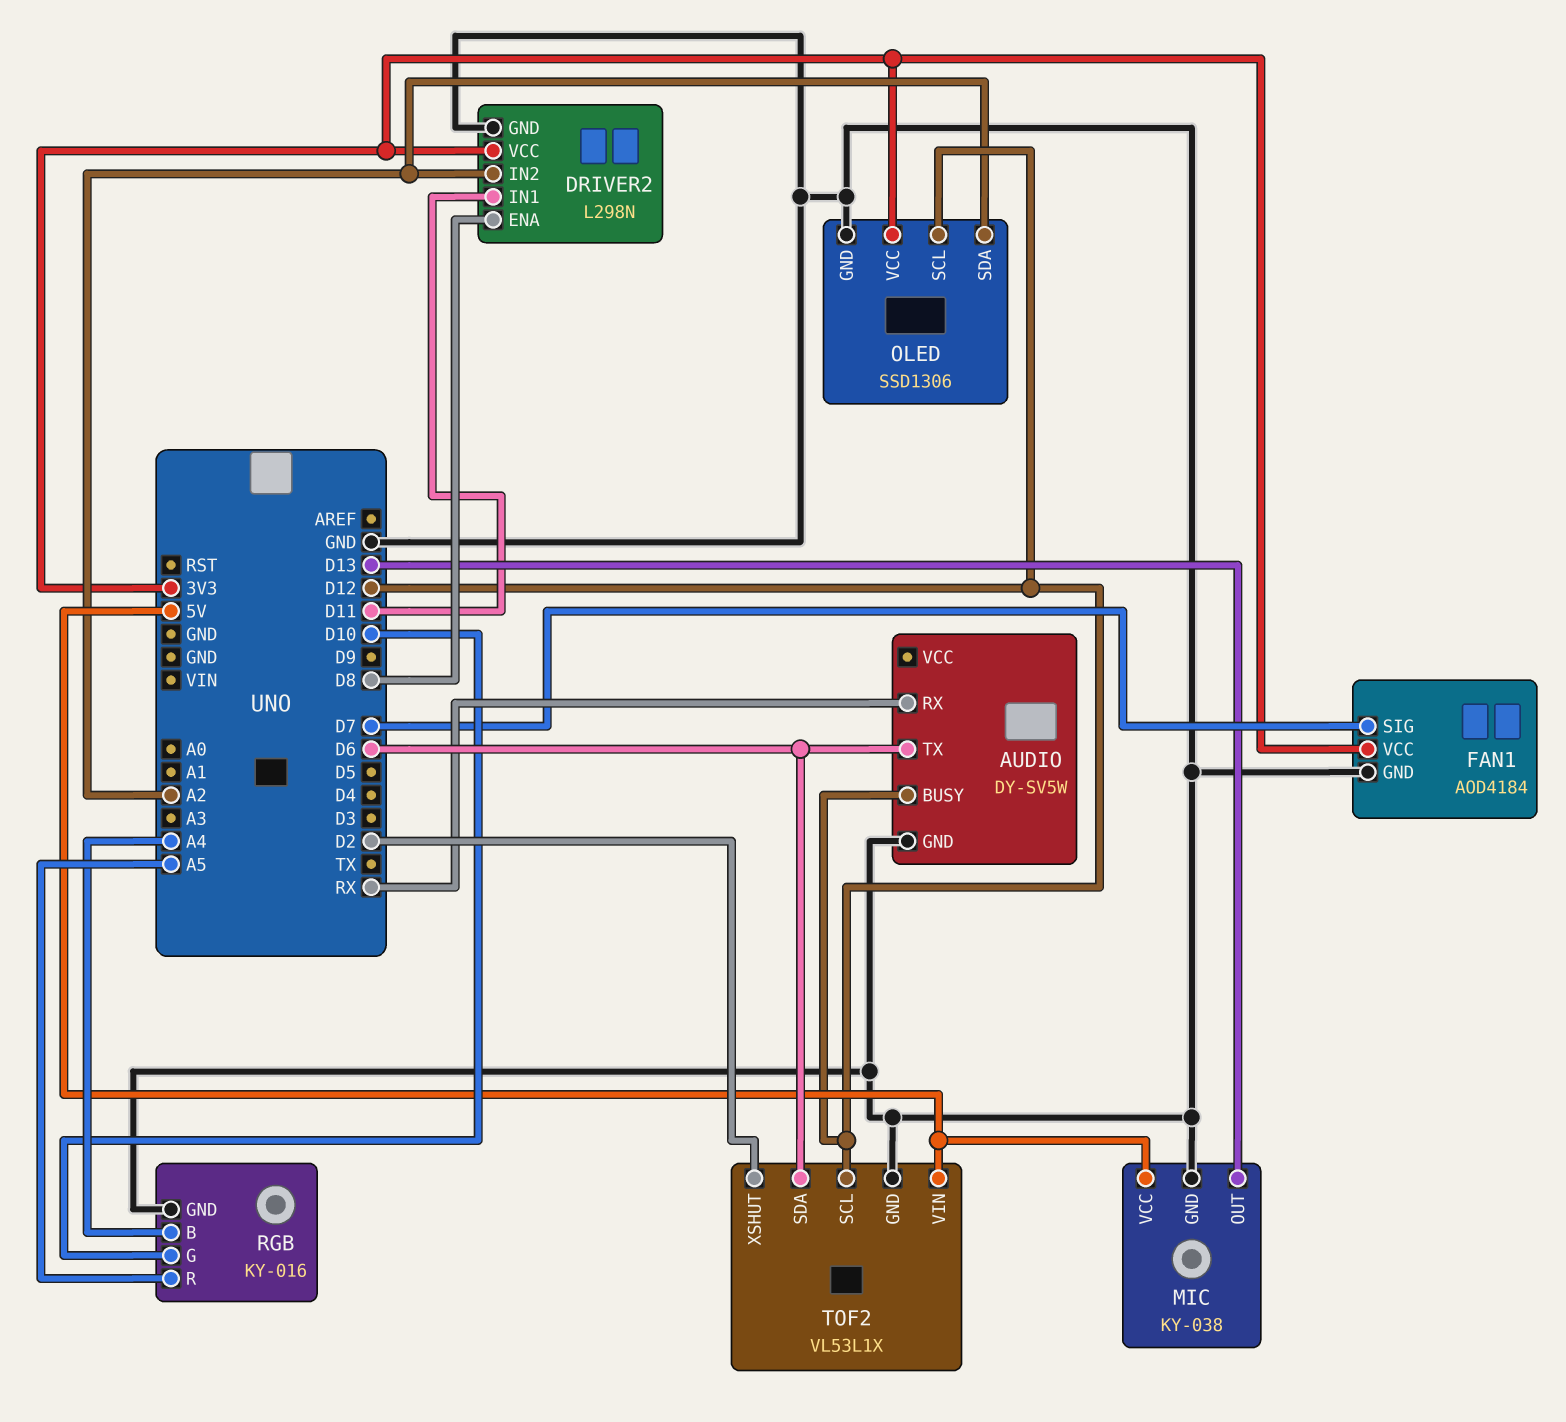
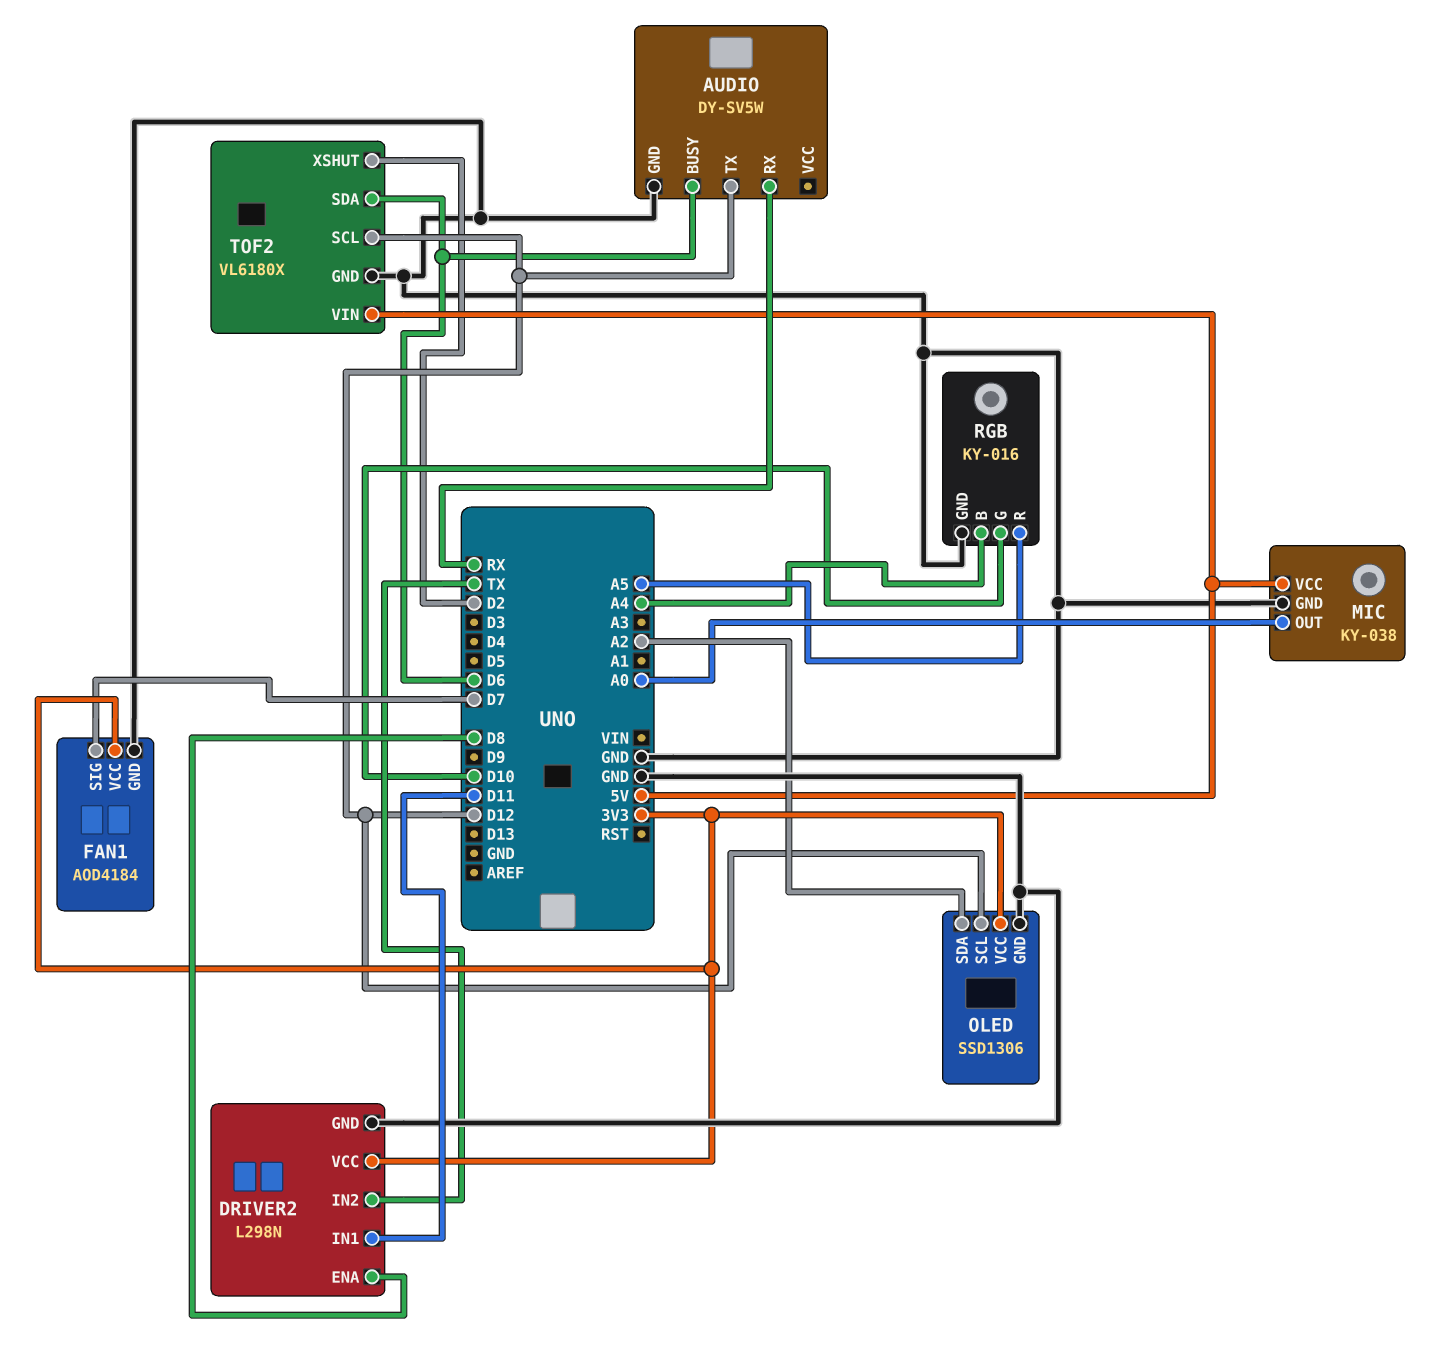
AUDIO pin BUSY: D12 -> D6
AUDIO pin TX: D6 -> D12
DRIVER2 pin IN2: A2 -> TX
MIC pin OUT: D13 -> A0
TOF2: VL53L1X -> VL6180X

